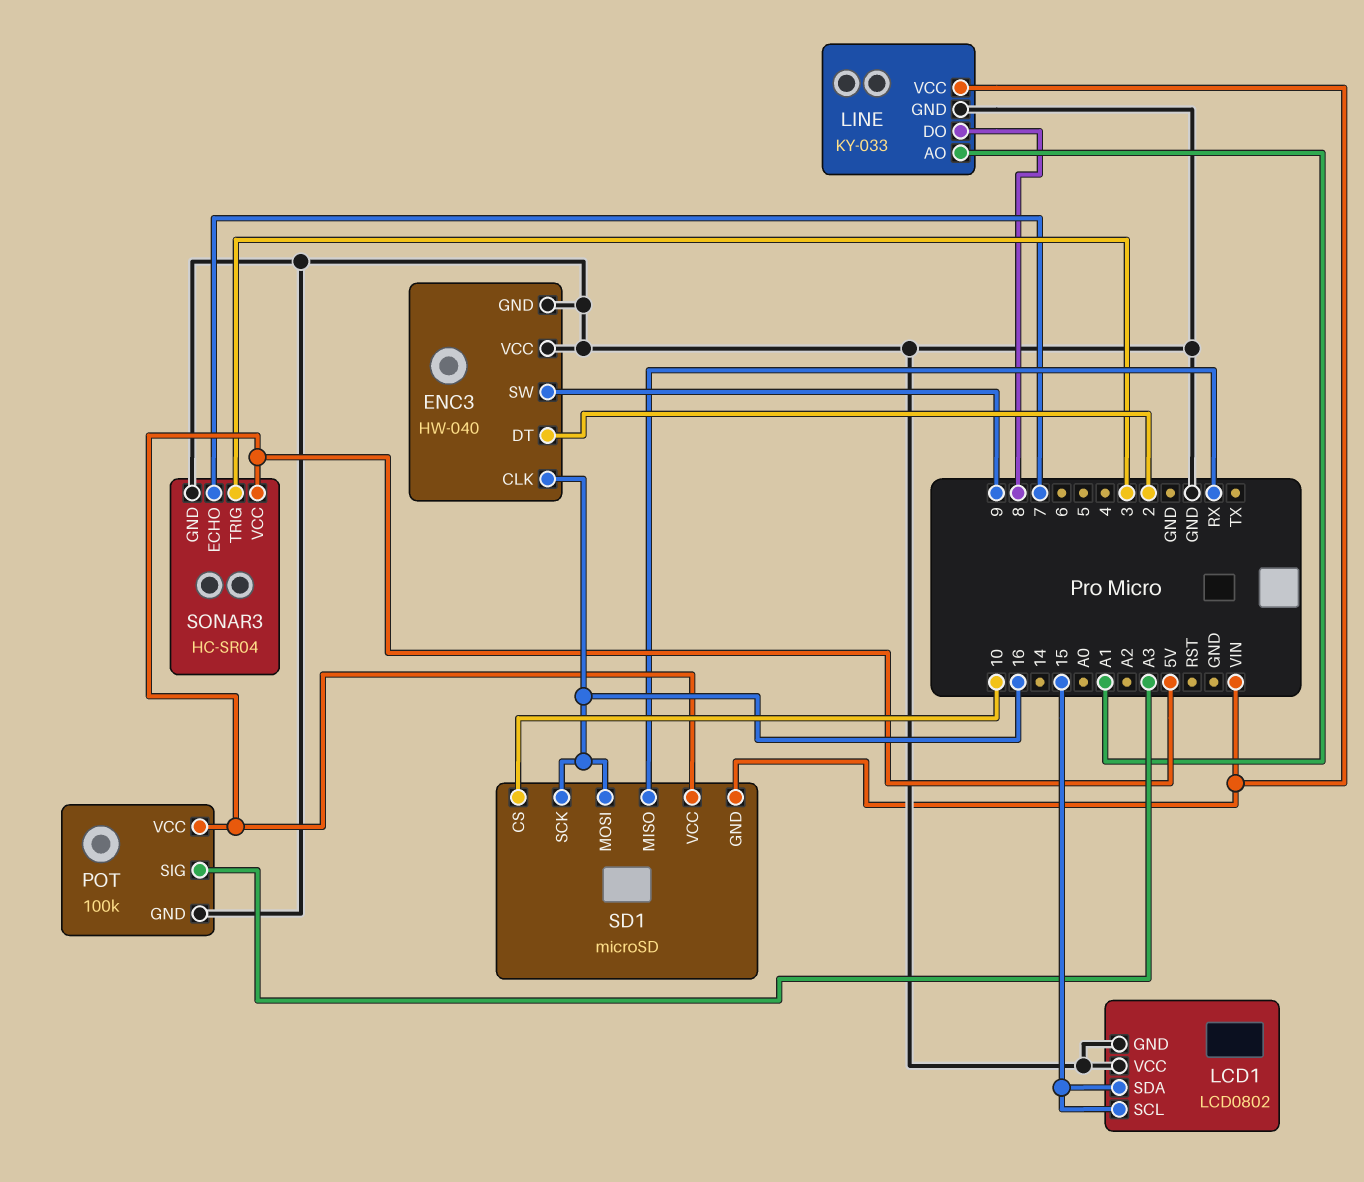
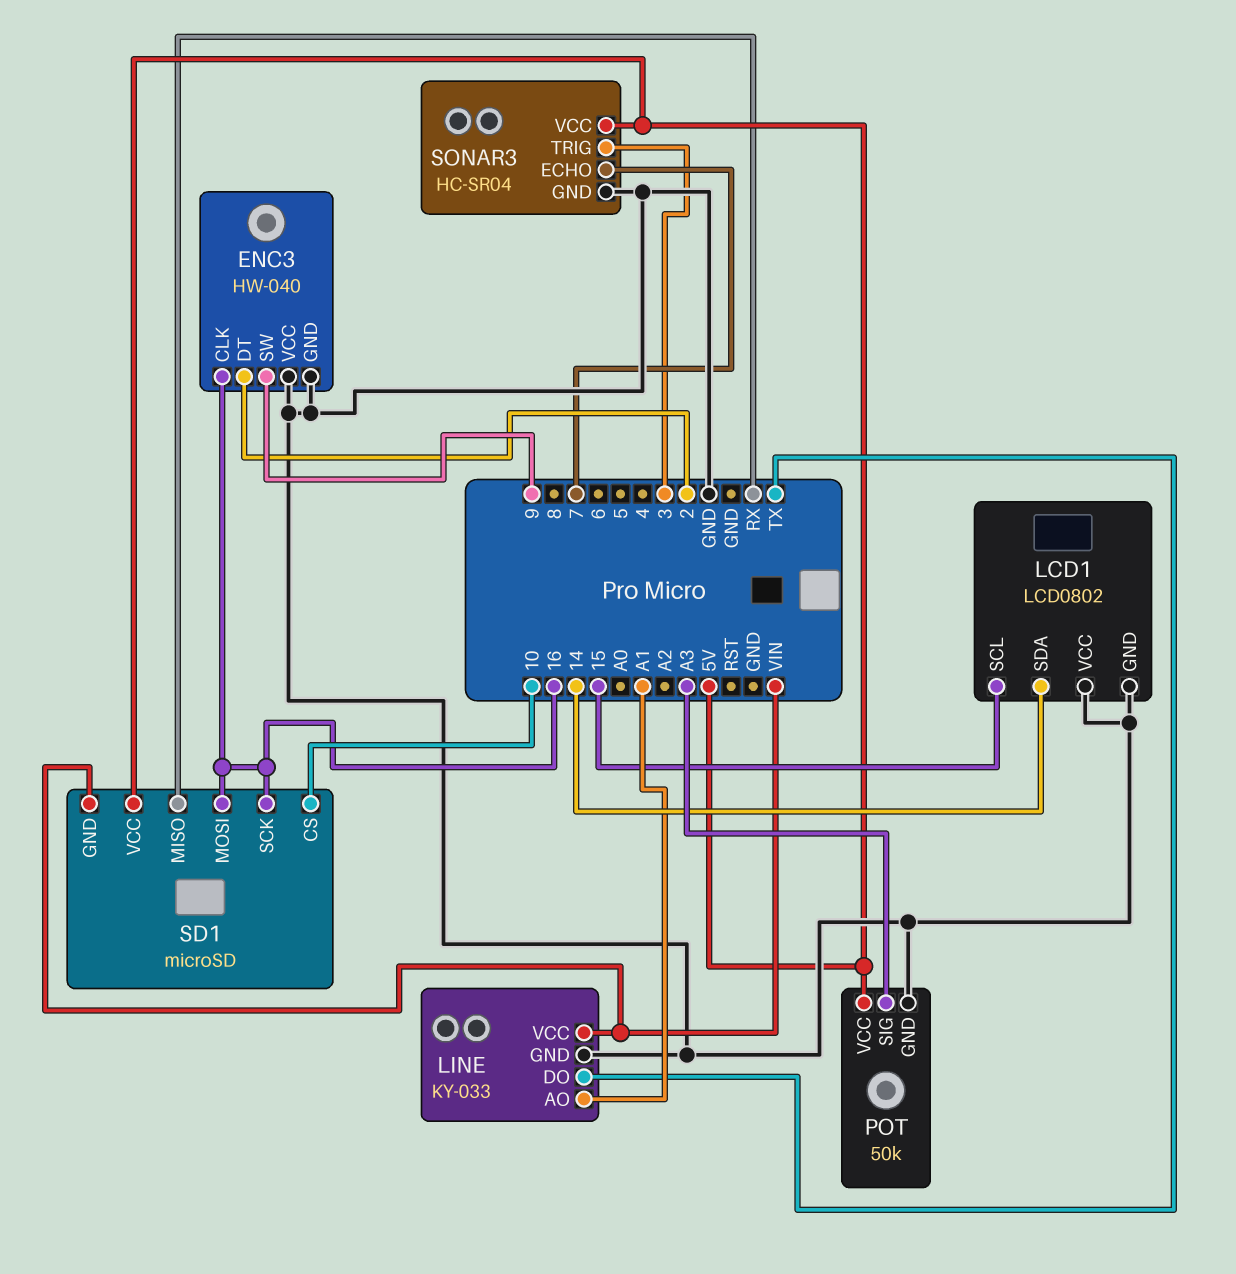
LCD1 pin SDA: 15 -> 14
LINE pin DO: 8 -> TX
POT: 100k -> 50k

